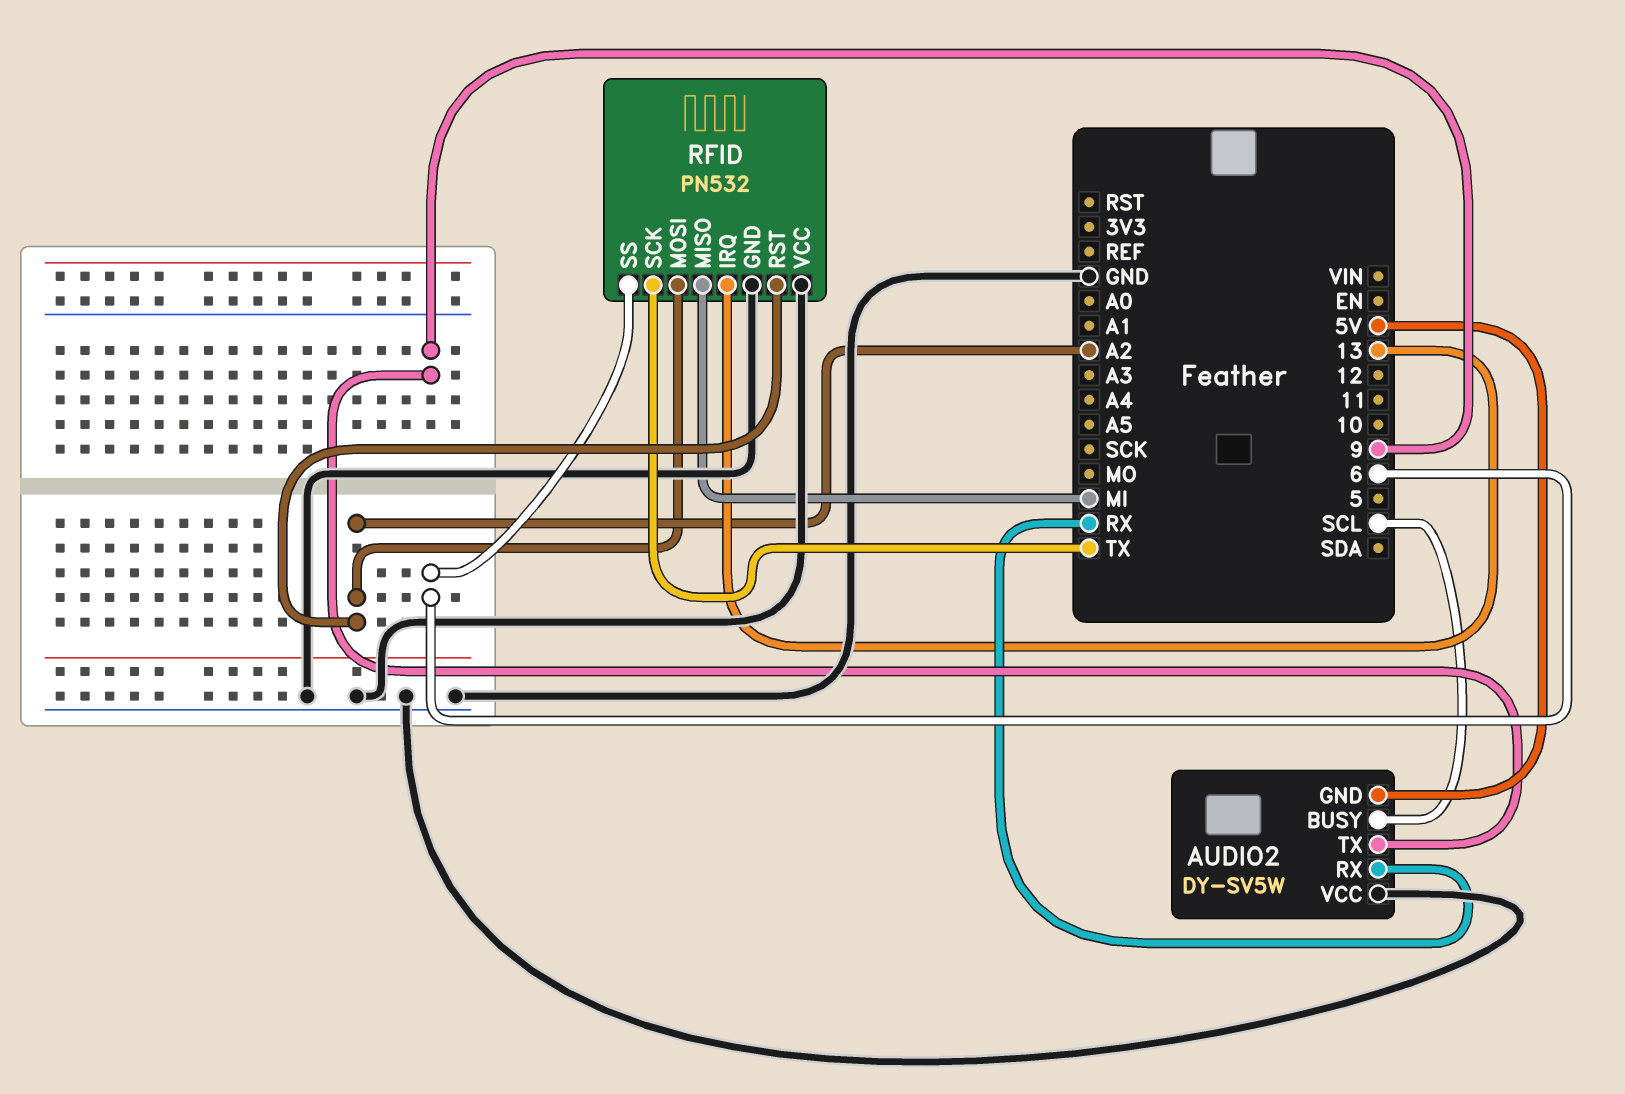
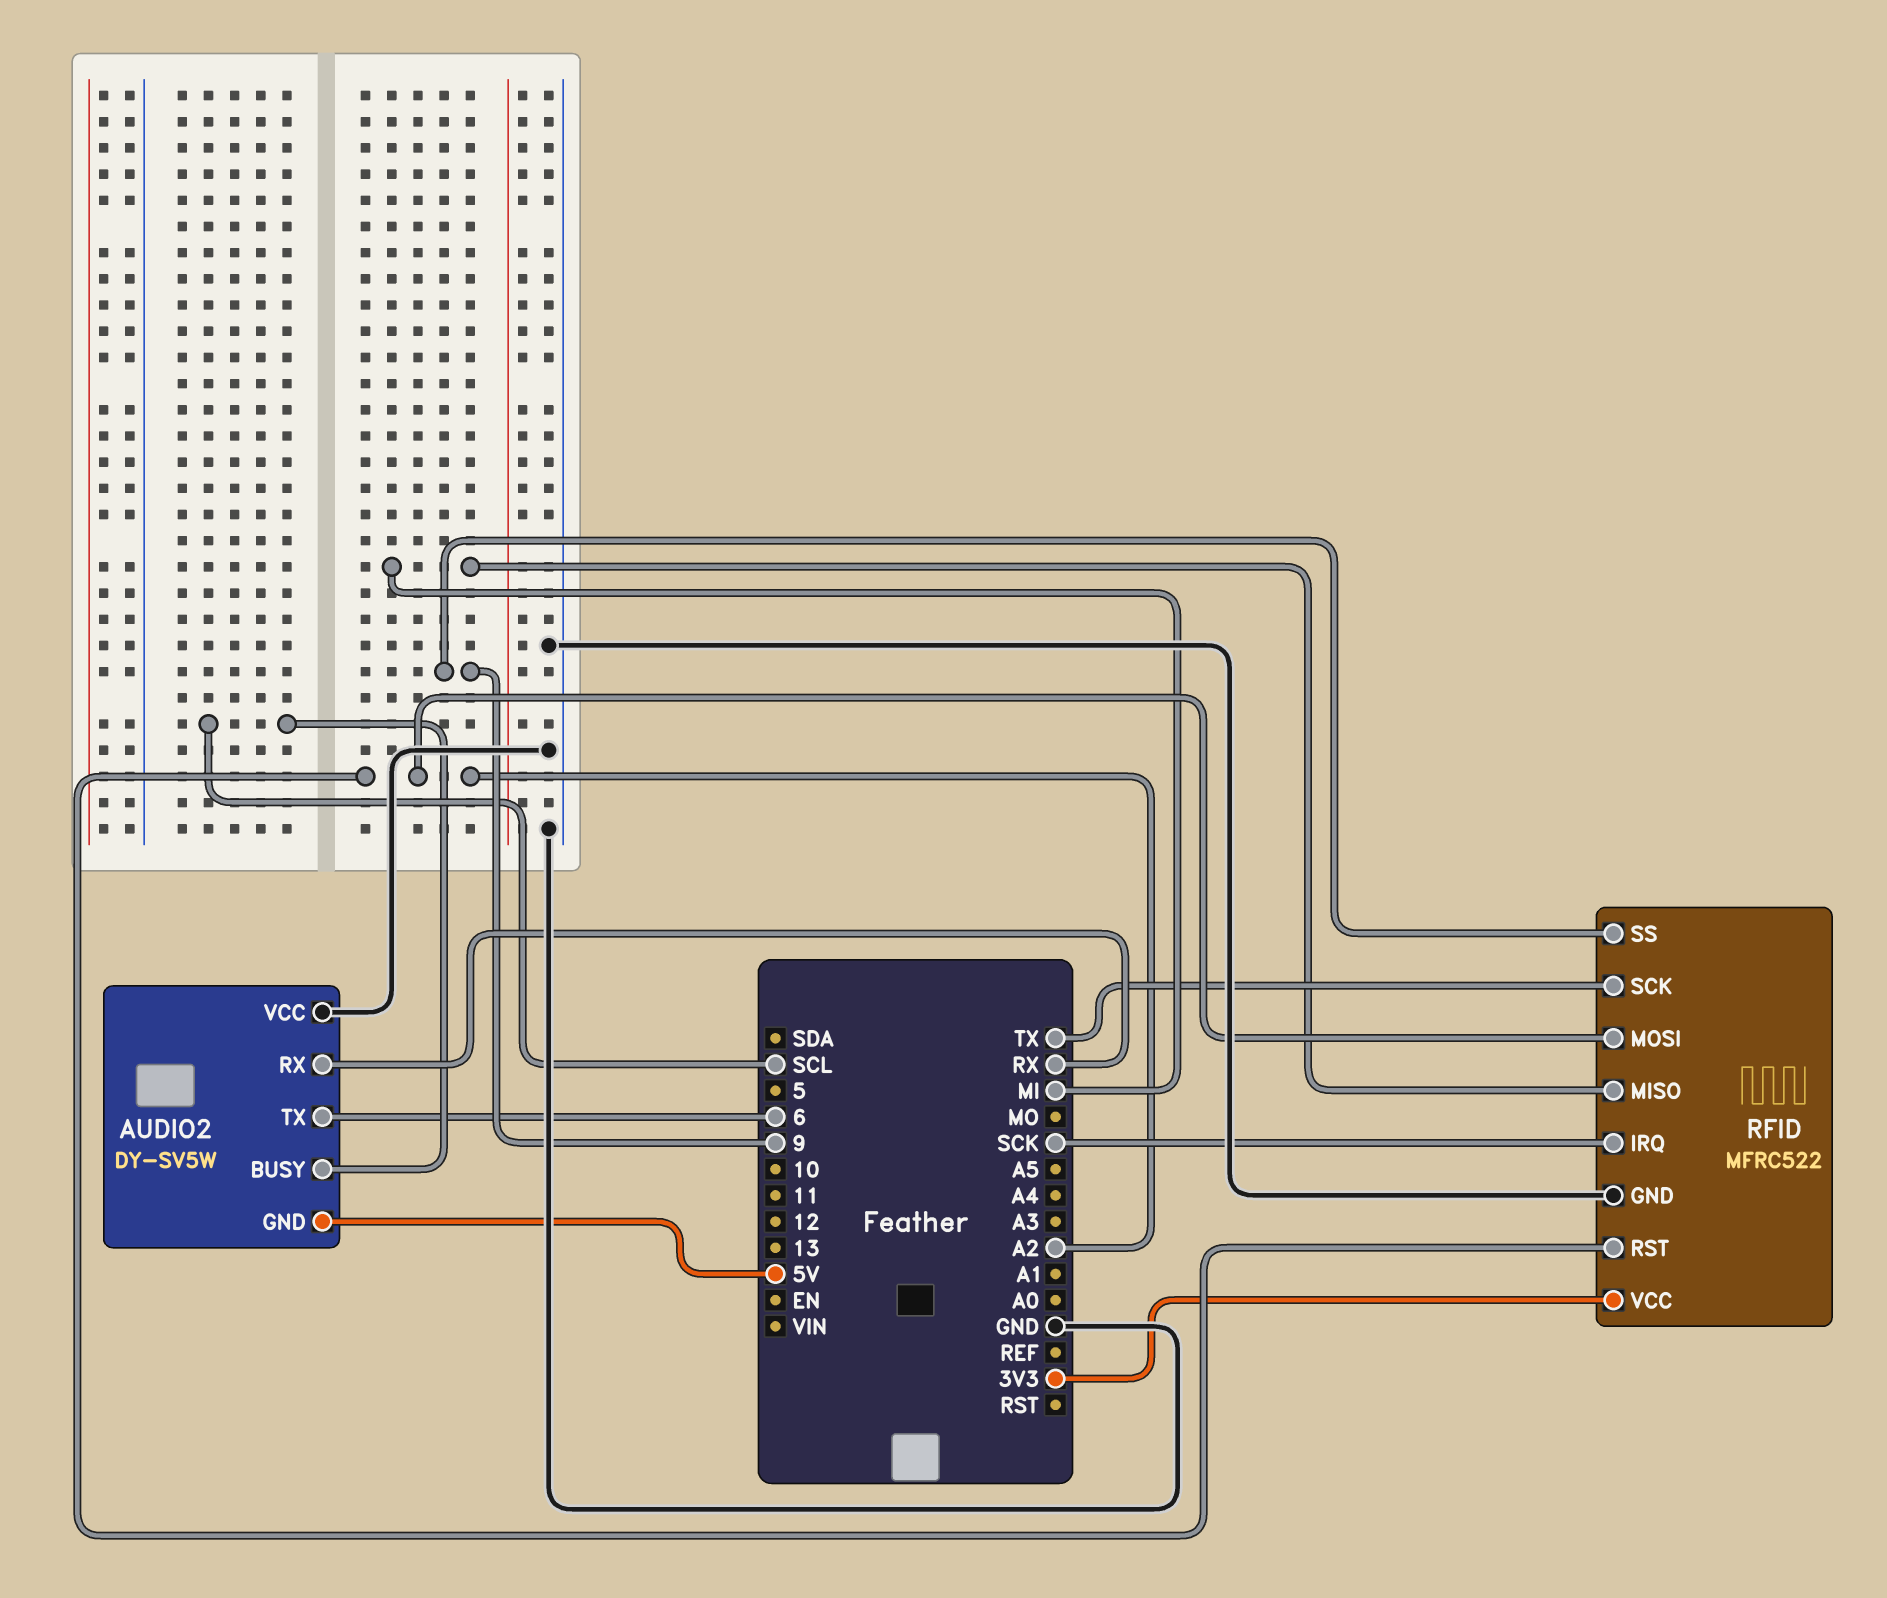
AUDIO2 pin TX: 9 -> 6
RFID: PN532 -> MFRC522
RFID pin IRQ: 13 -> SCK
RFID pin SS: 6 -> 9
RFID pin VCC: GND -> 3V3

